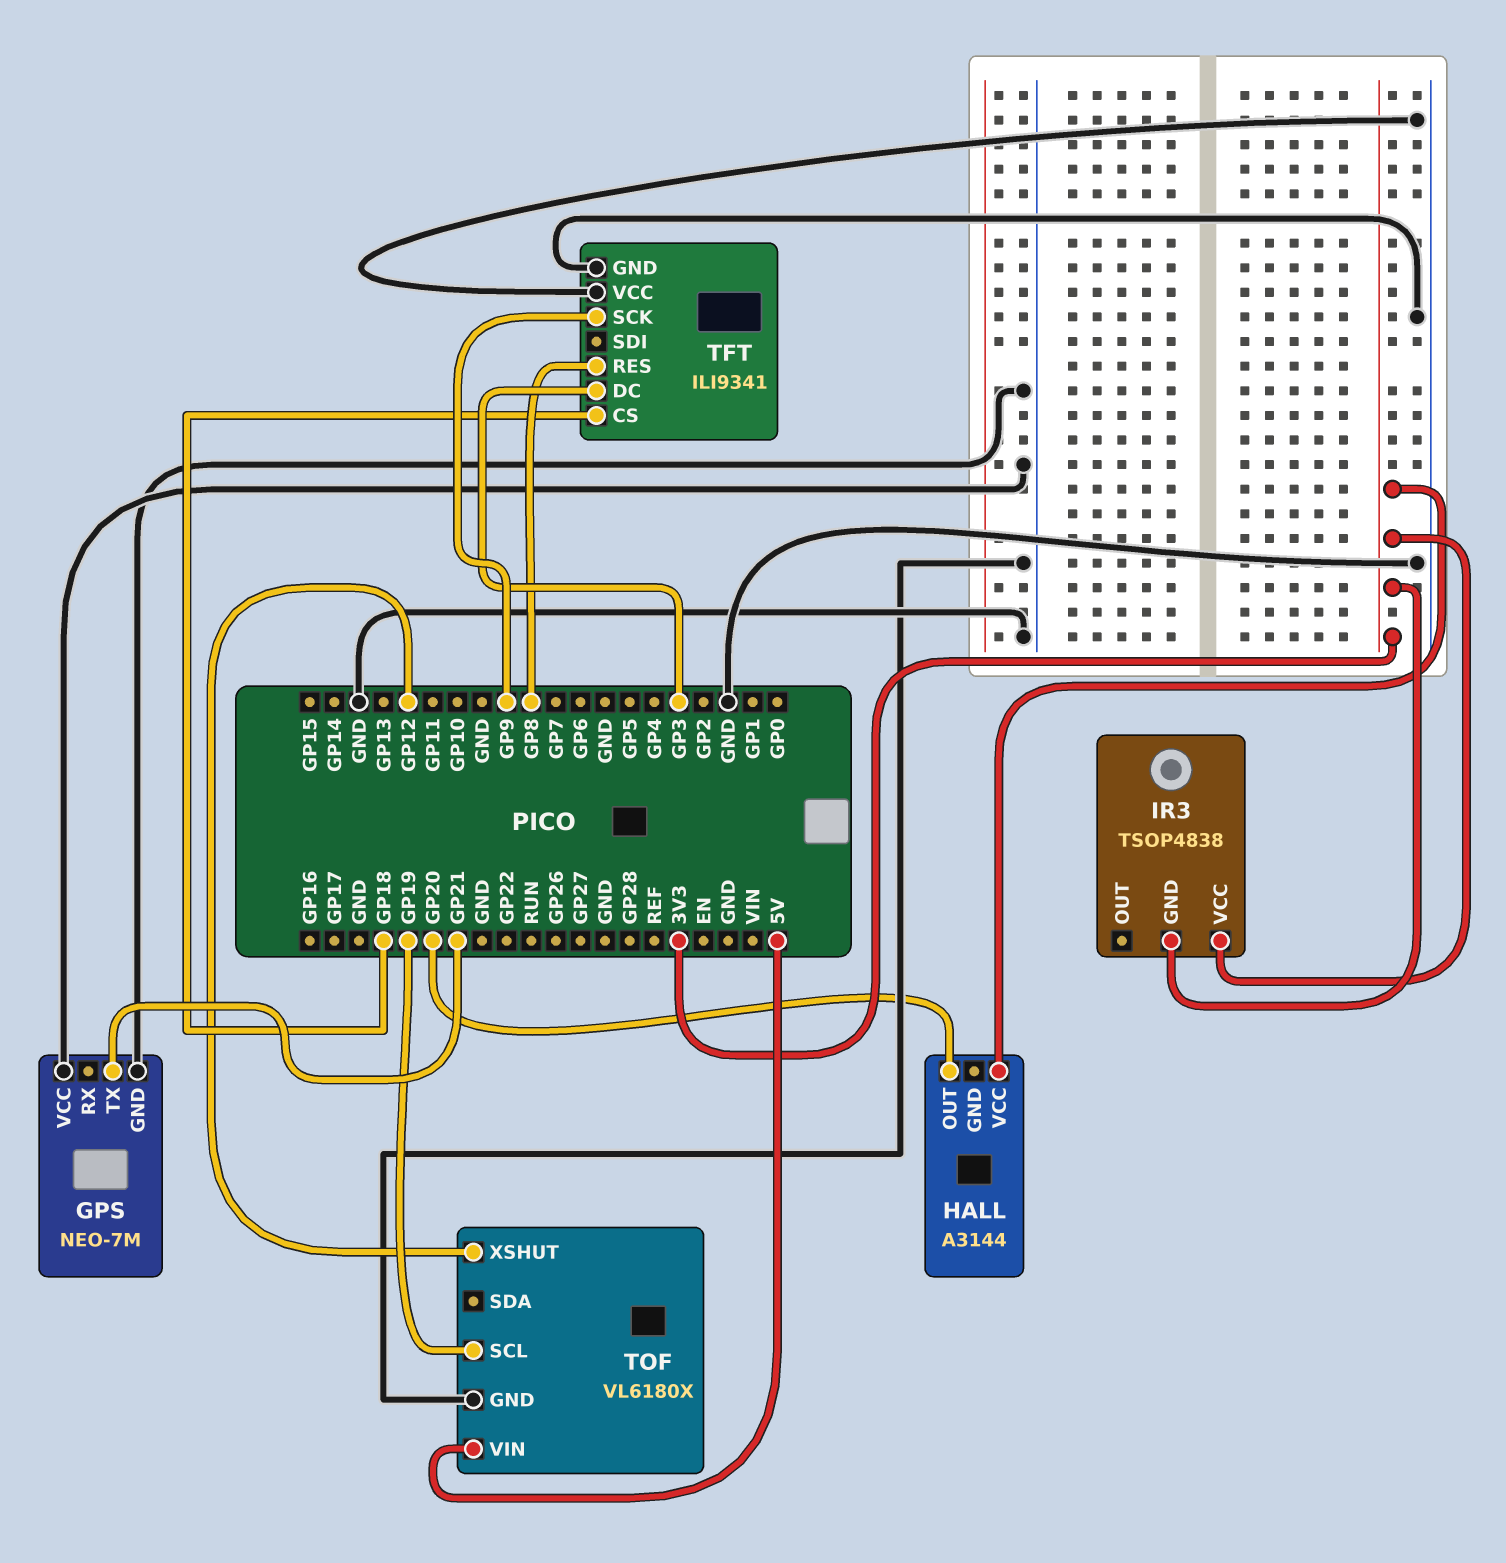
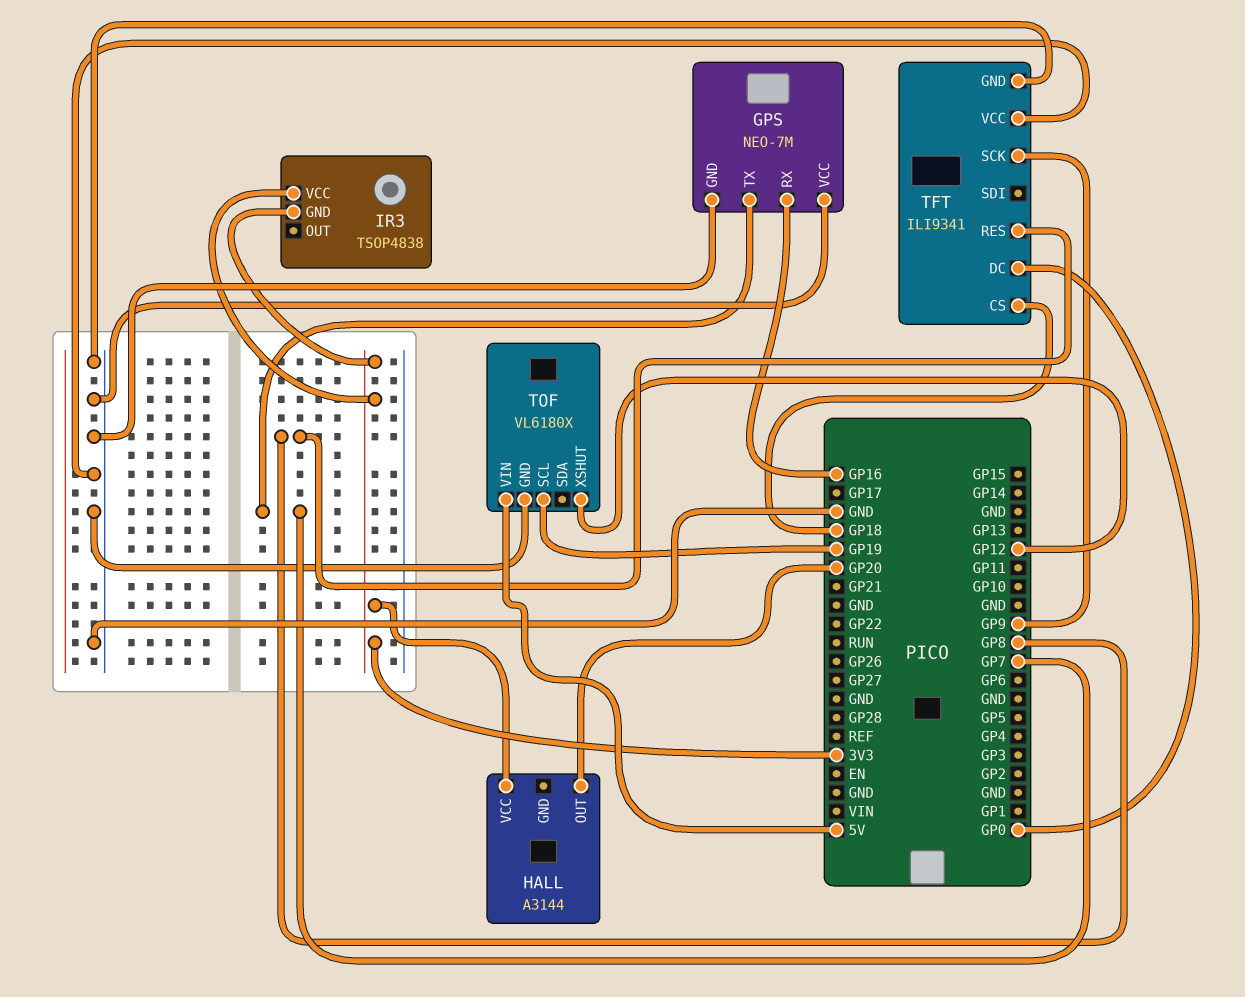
GPS pin RX: none -> GP16
GPS pin TX: GP21 -> GP7
TFT pin DC: GP3 -> GP0

